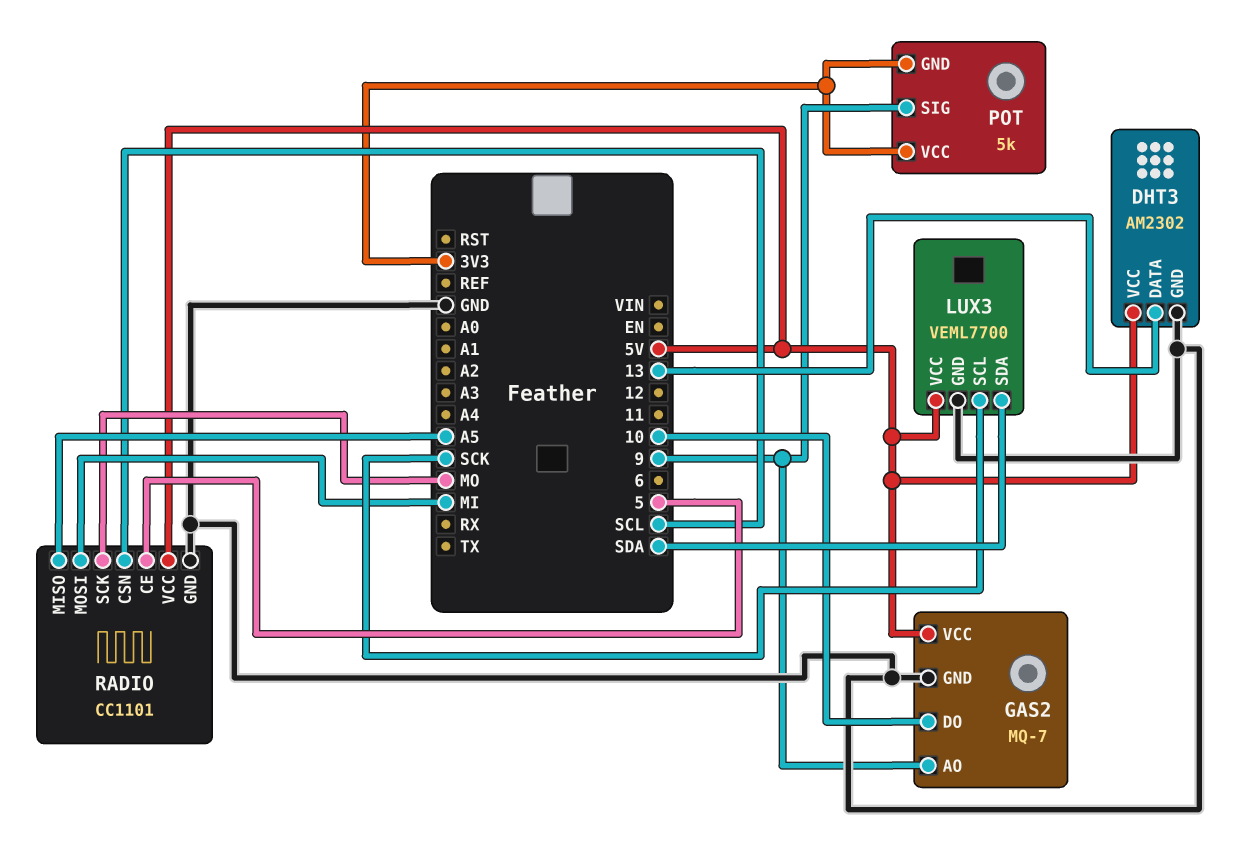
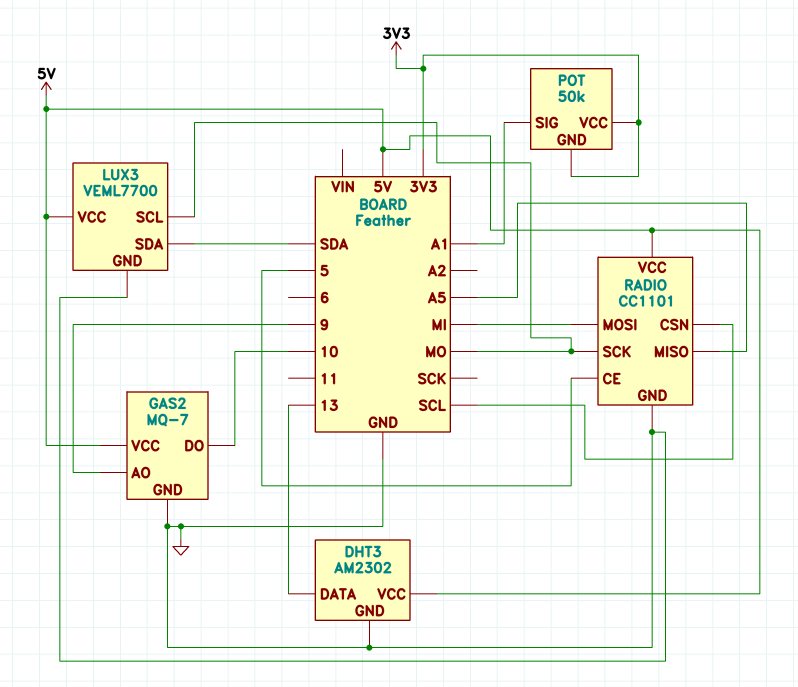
LUX3 pin SCL: SCK -> MO
POT: 5k -> 50k
POT pin SIG: 9 -> A1

